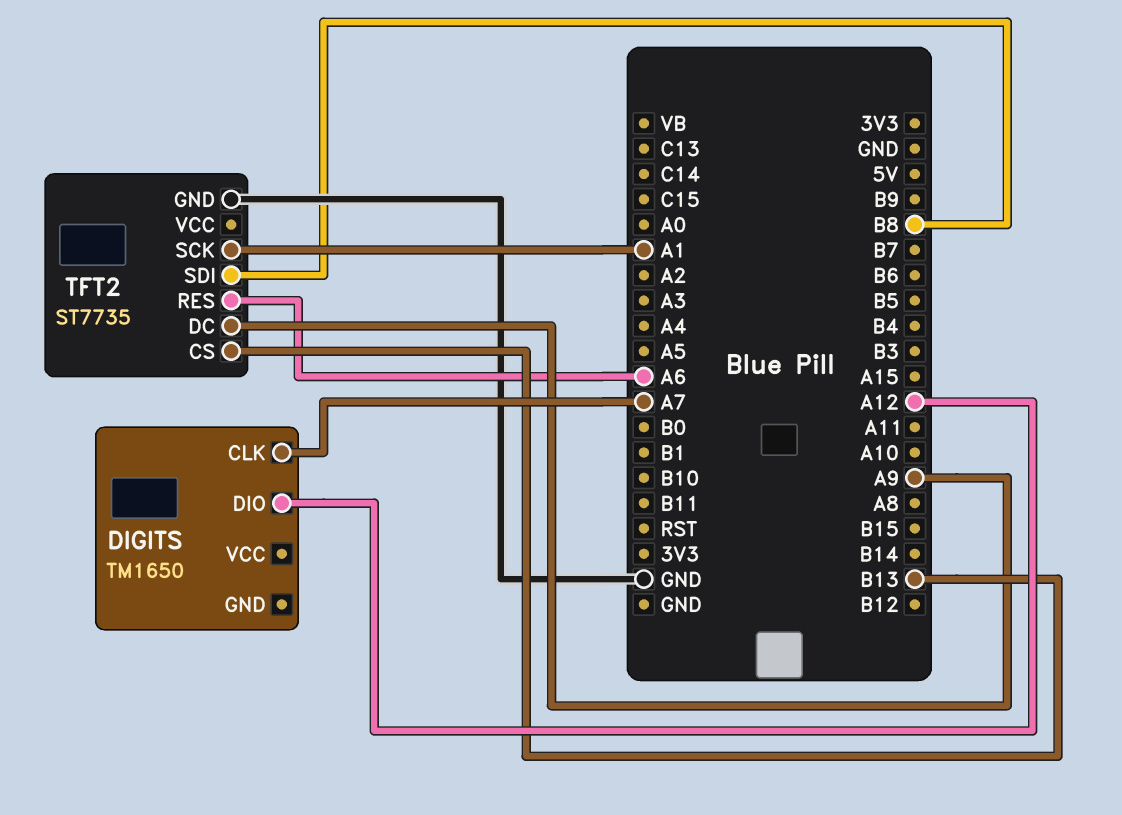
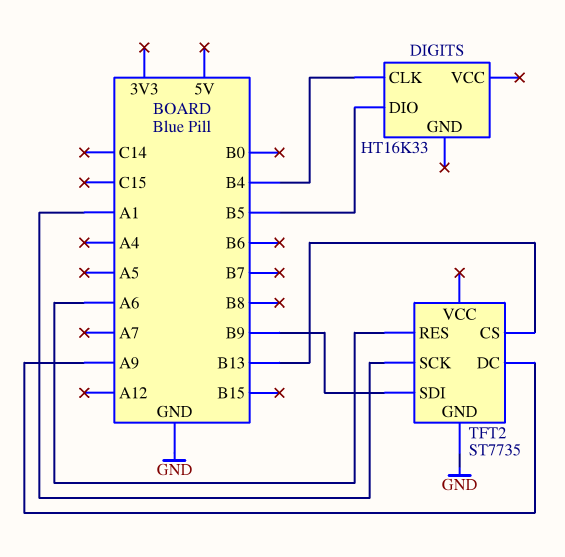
DIGITS: TM1650 -> HT16K33
DIGITS pin CLK: A7 -> B4
DIGITS pin DIO: A12 -> B5
TFT2 pin SDI: B8 -> B9

